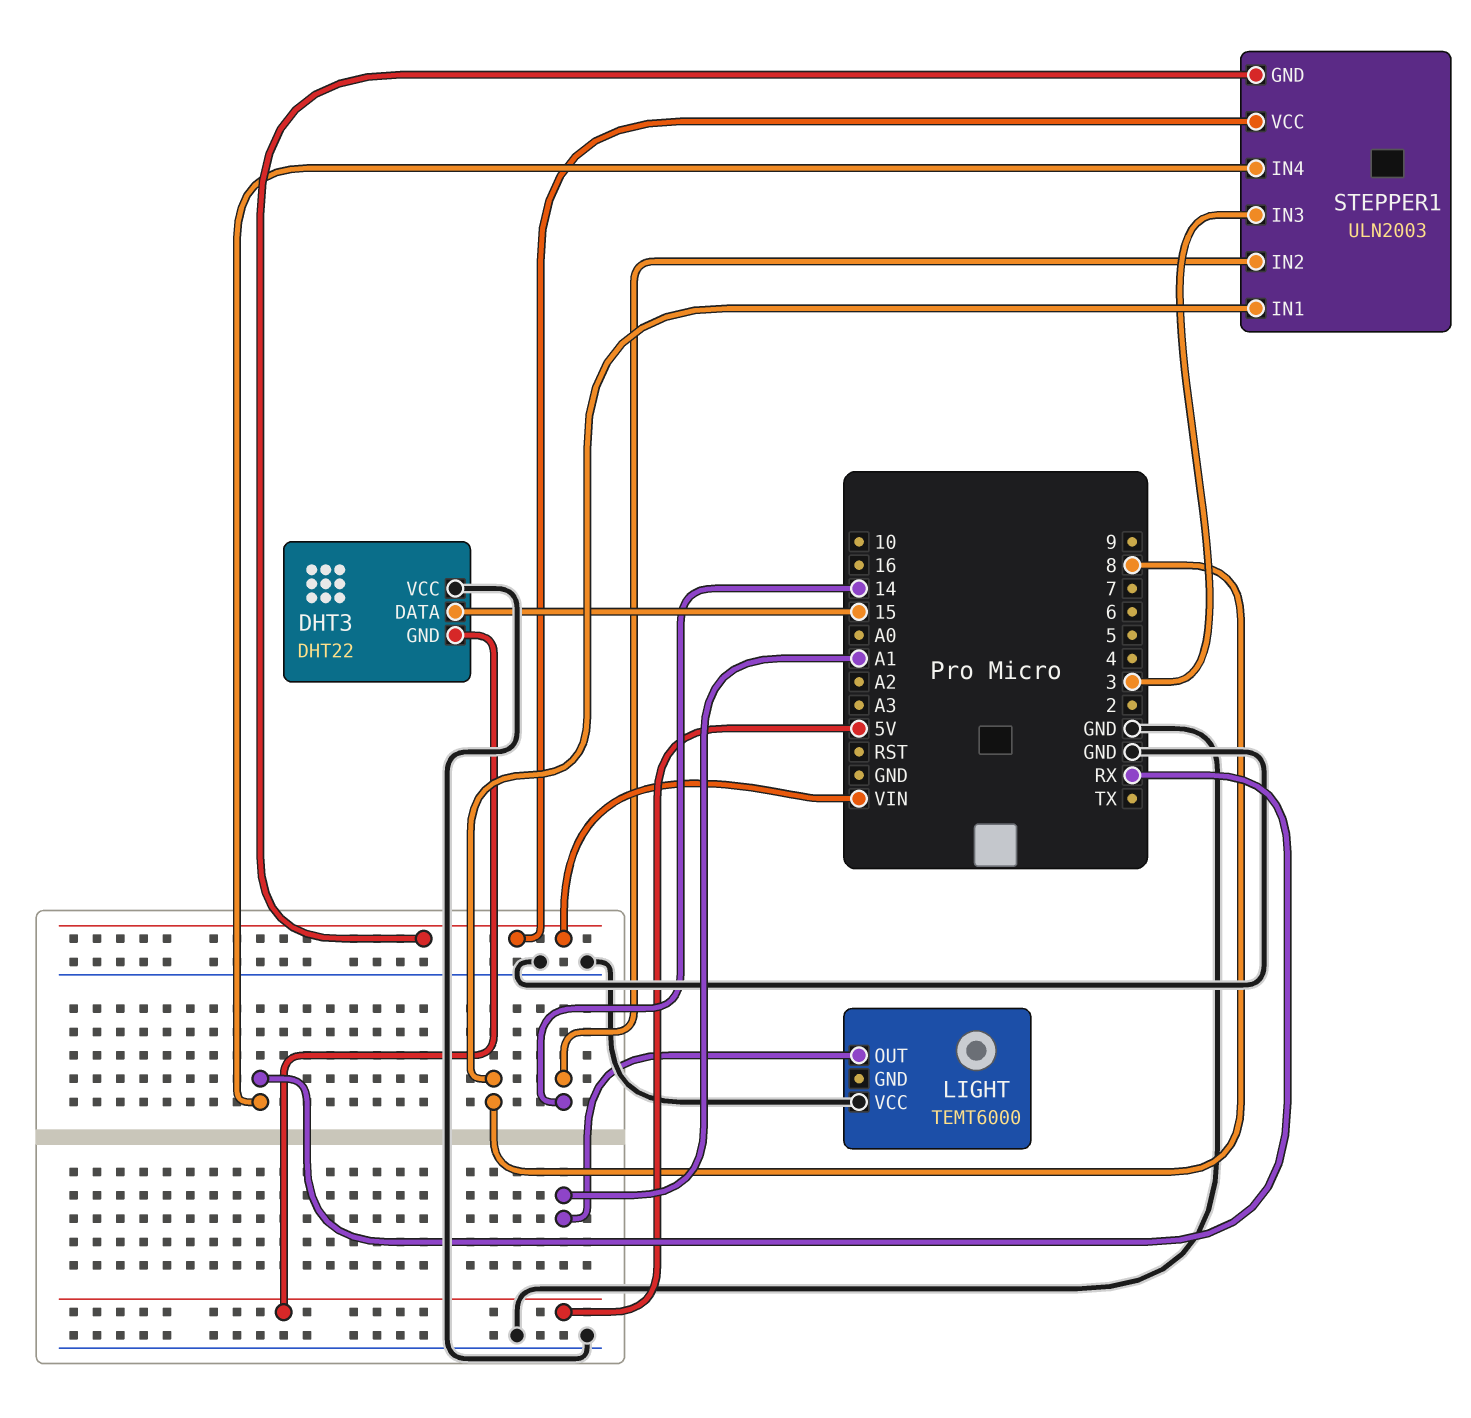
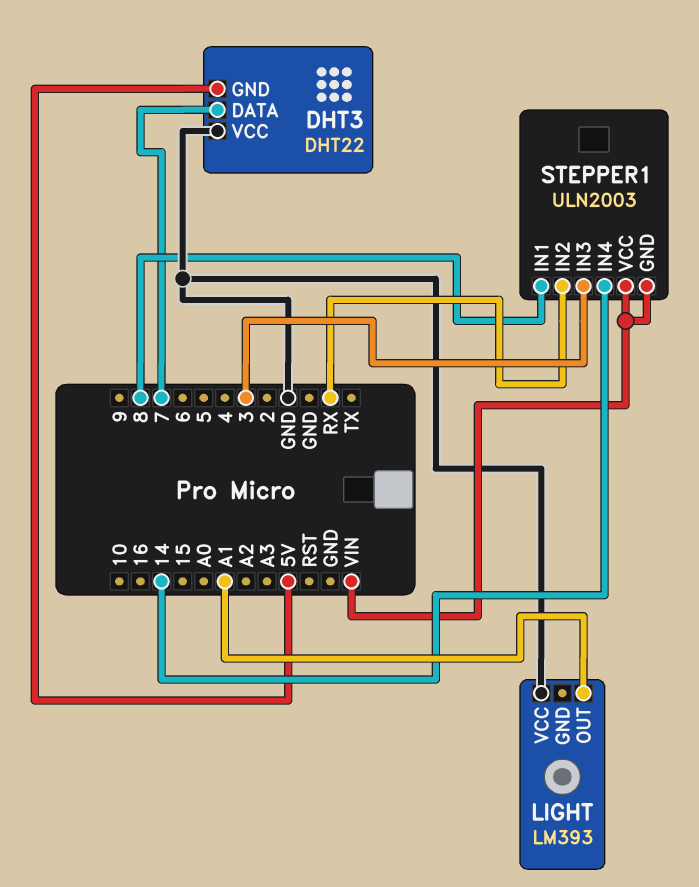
DHT3 pin DATA: 15 -> 7
LIGHT: TEMT6000 -> LM393
STEPPER1 pin IN2: 14 -> RX
STEPPER1 pin IN4: RX -> 14

